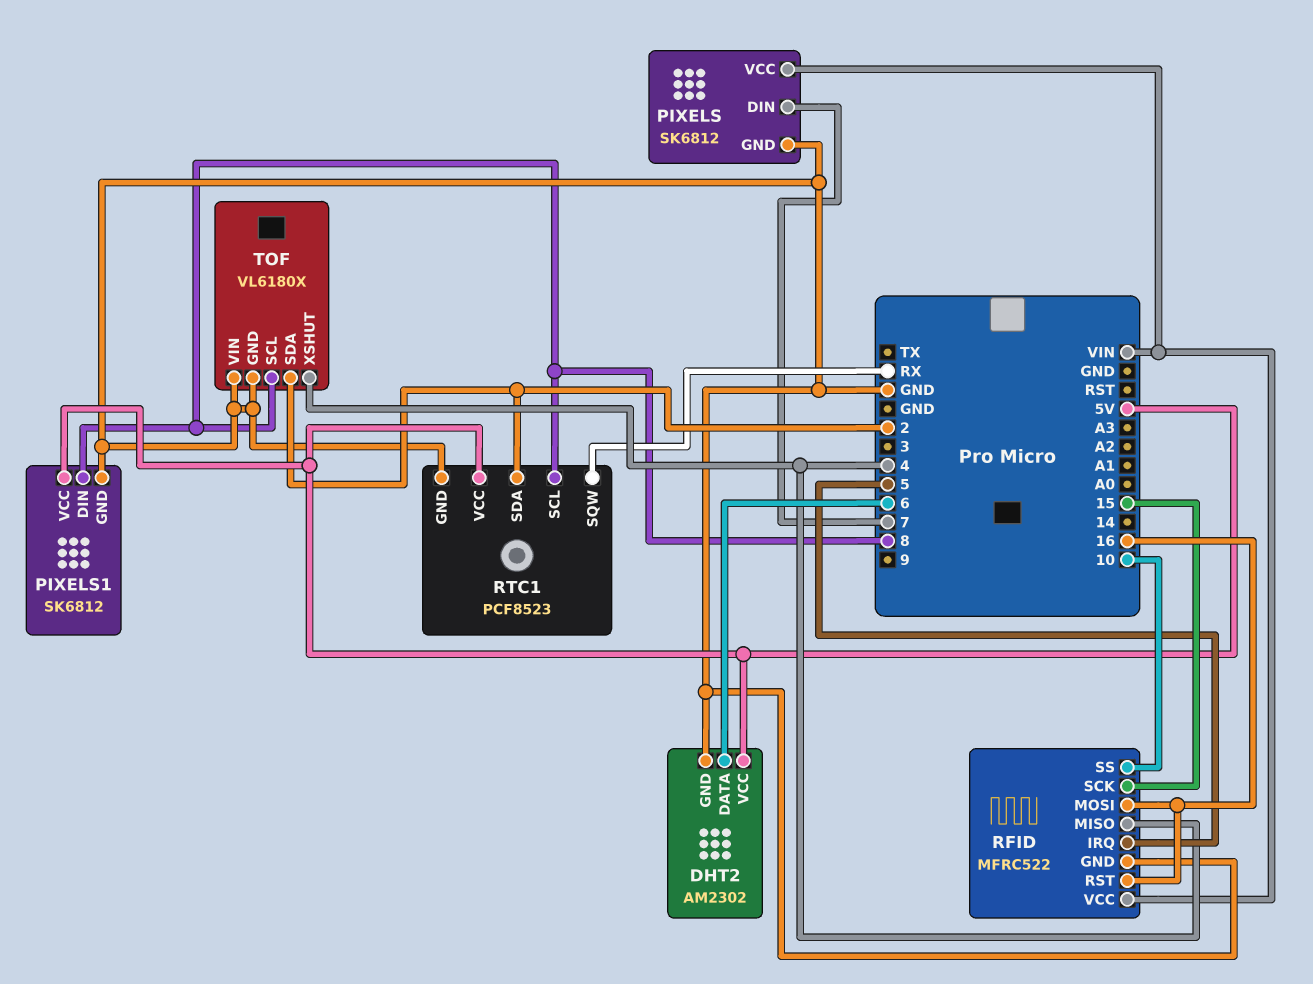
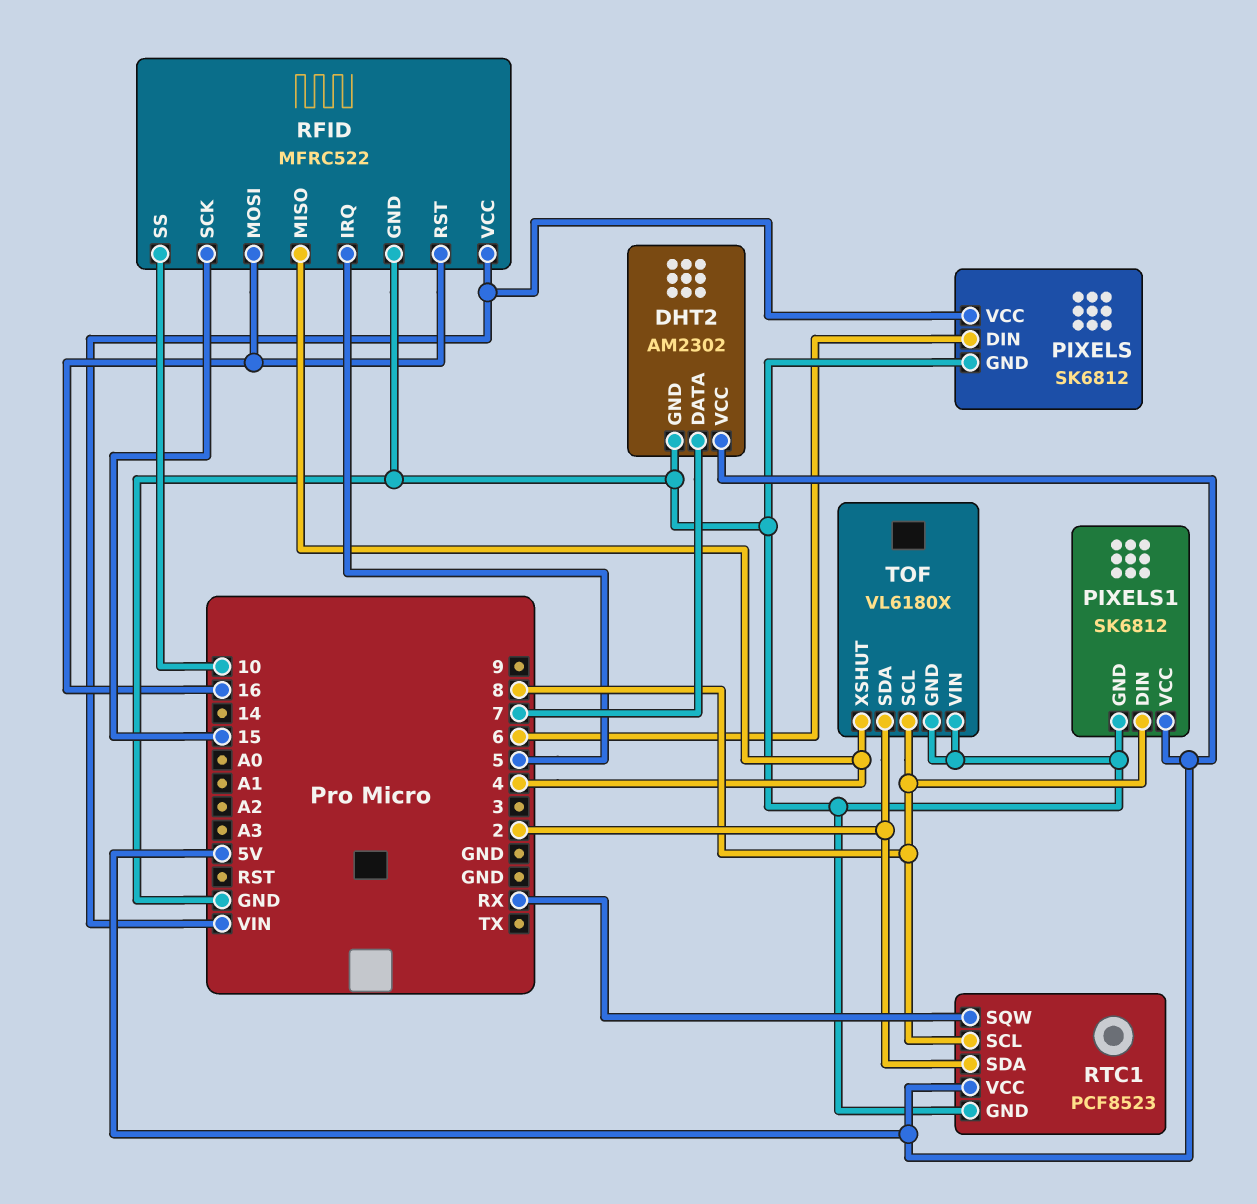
DHT2 pin DATA: 6 -> 7
PIXELS pin DIN: 7 -> 6

